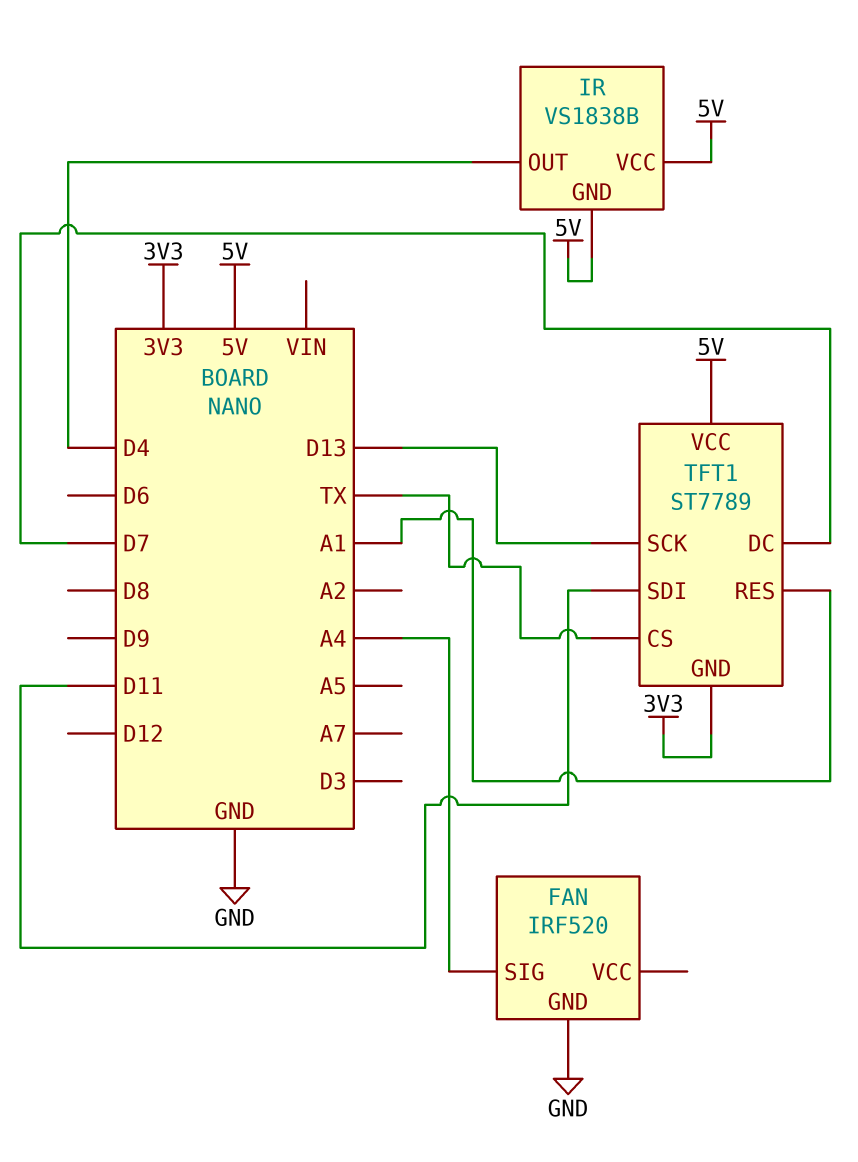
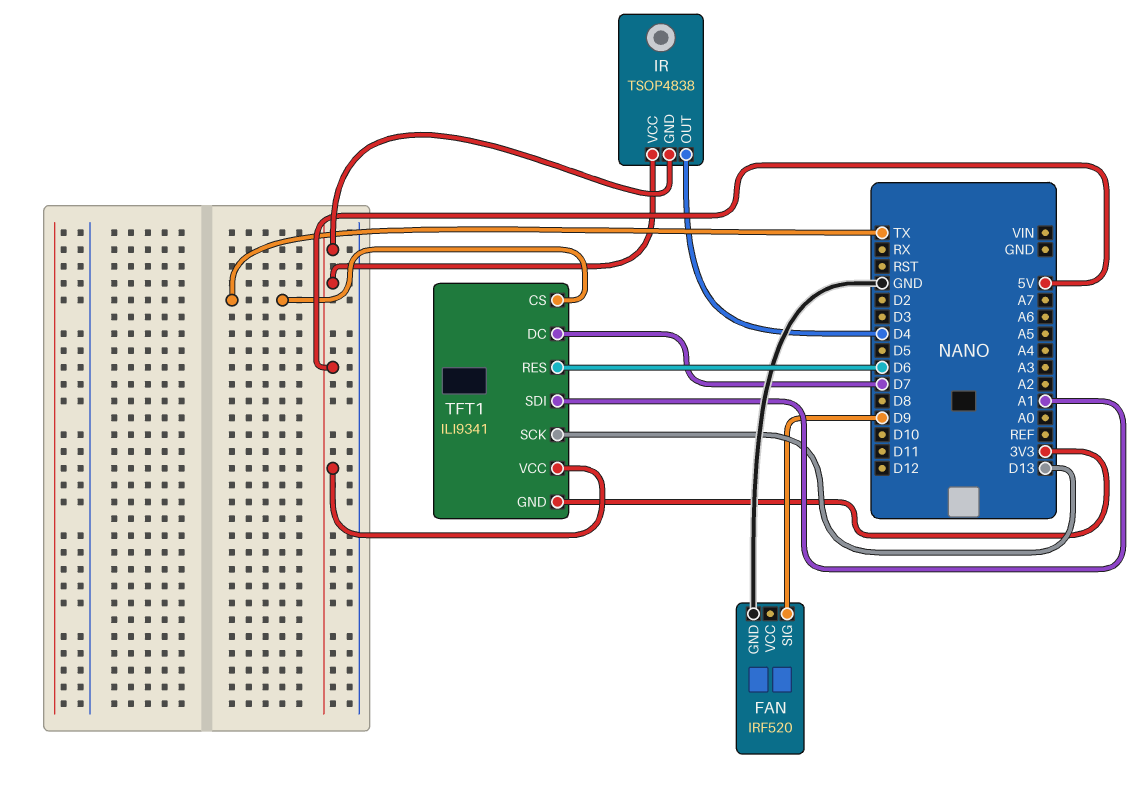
FAN pin SIG: A4 -> D9
IR: VS1838B -> TSOP4838
TFT1: ST7789 -> ILI9341
TFT1 pin RES: A1 -> D6
TFT1 pin SDI: D11 -> A1

